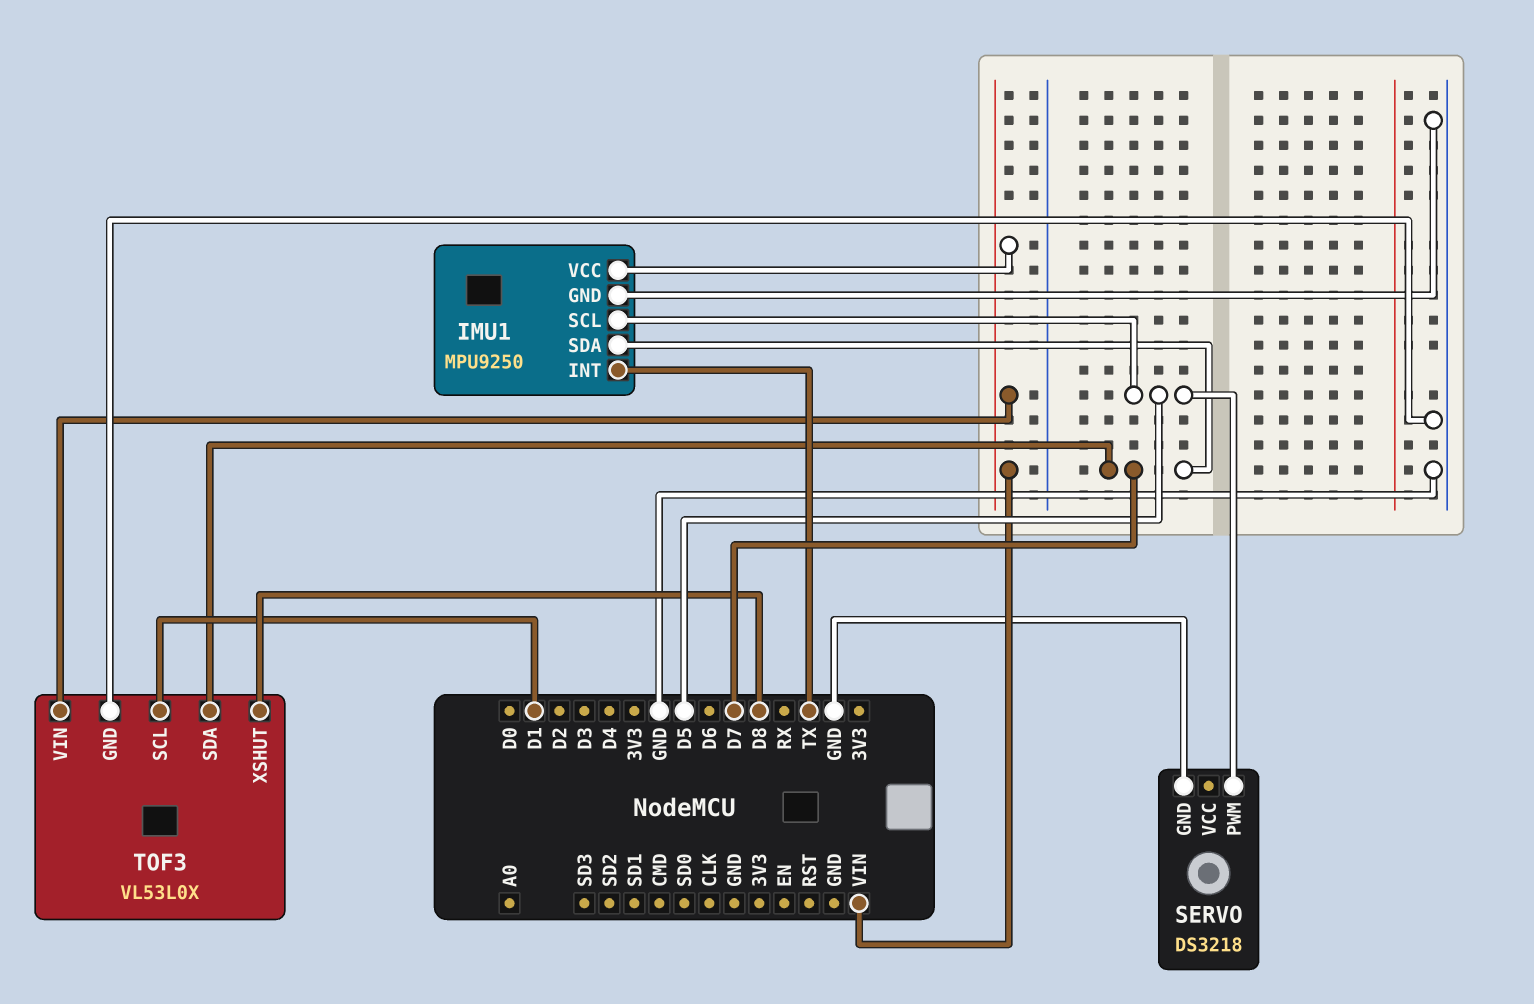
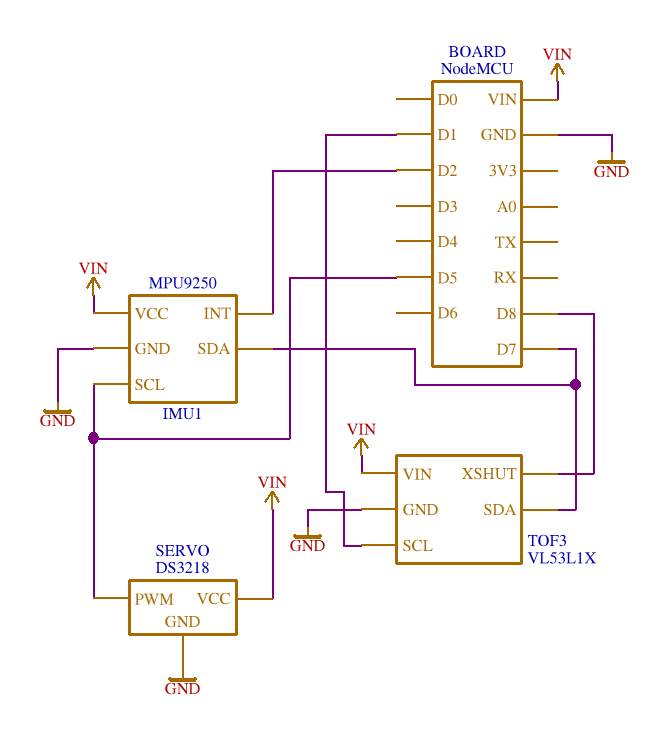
IMU1 pin INT: TX -> D2
SERVO pin VCC: none -> VIN
TOF3: VL53L0X -> VL53L1X

